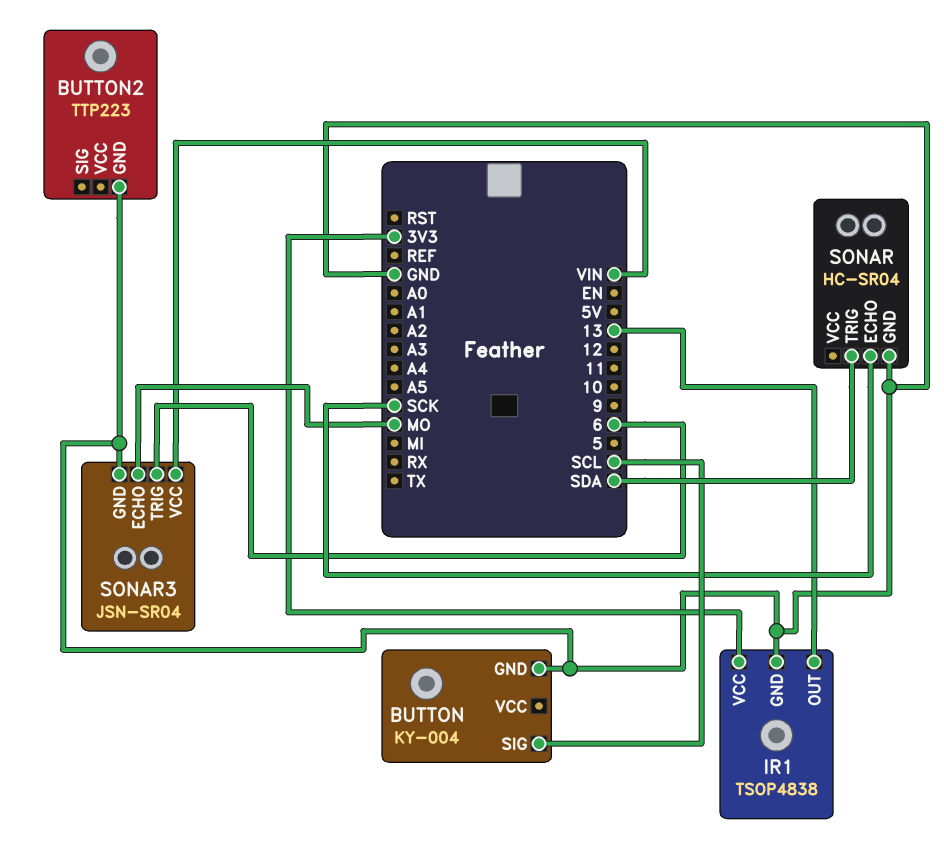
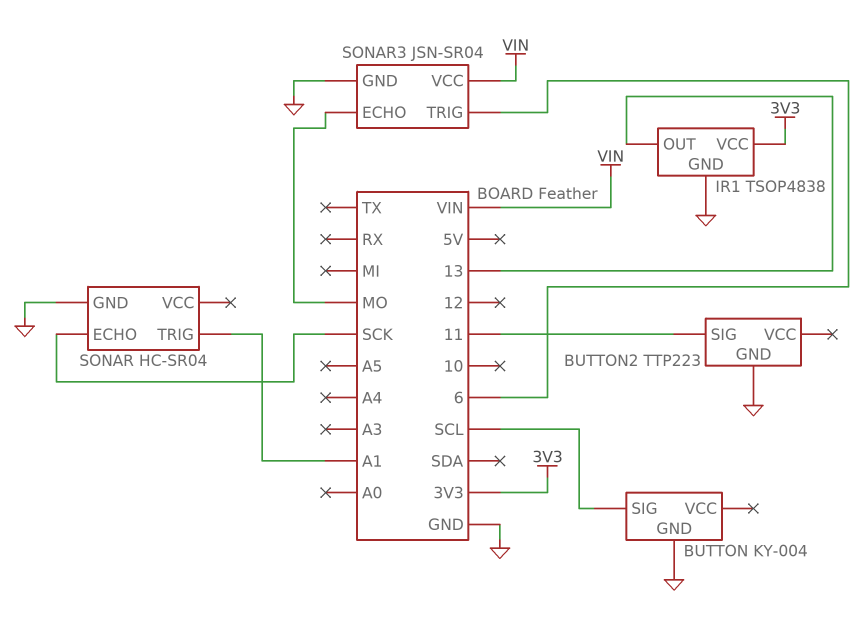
BUTTON2 pin SIG: none -> 11
SONAR pin TRIG: SDA -> A1

